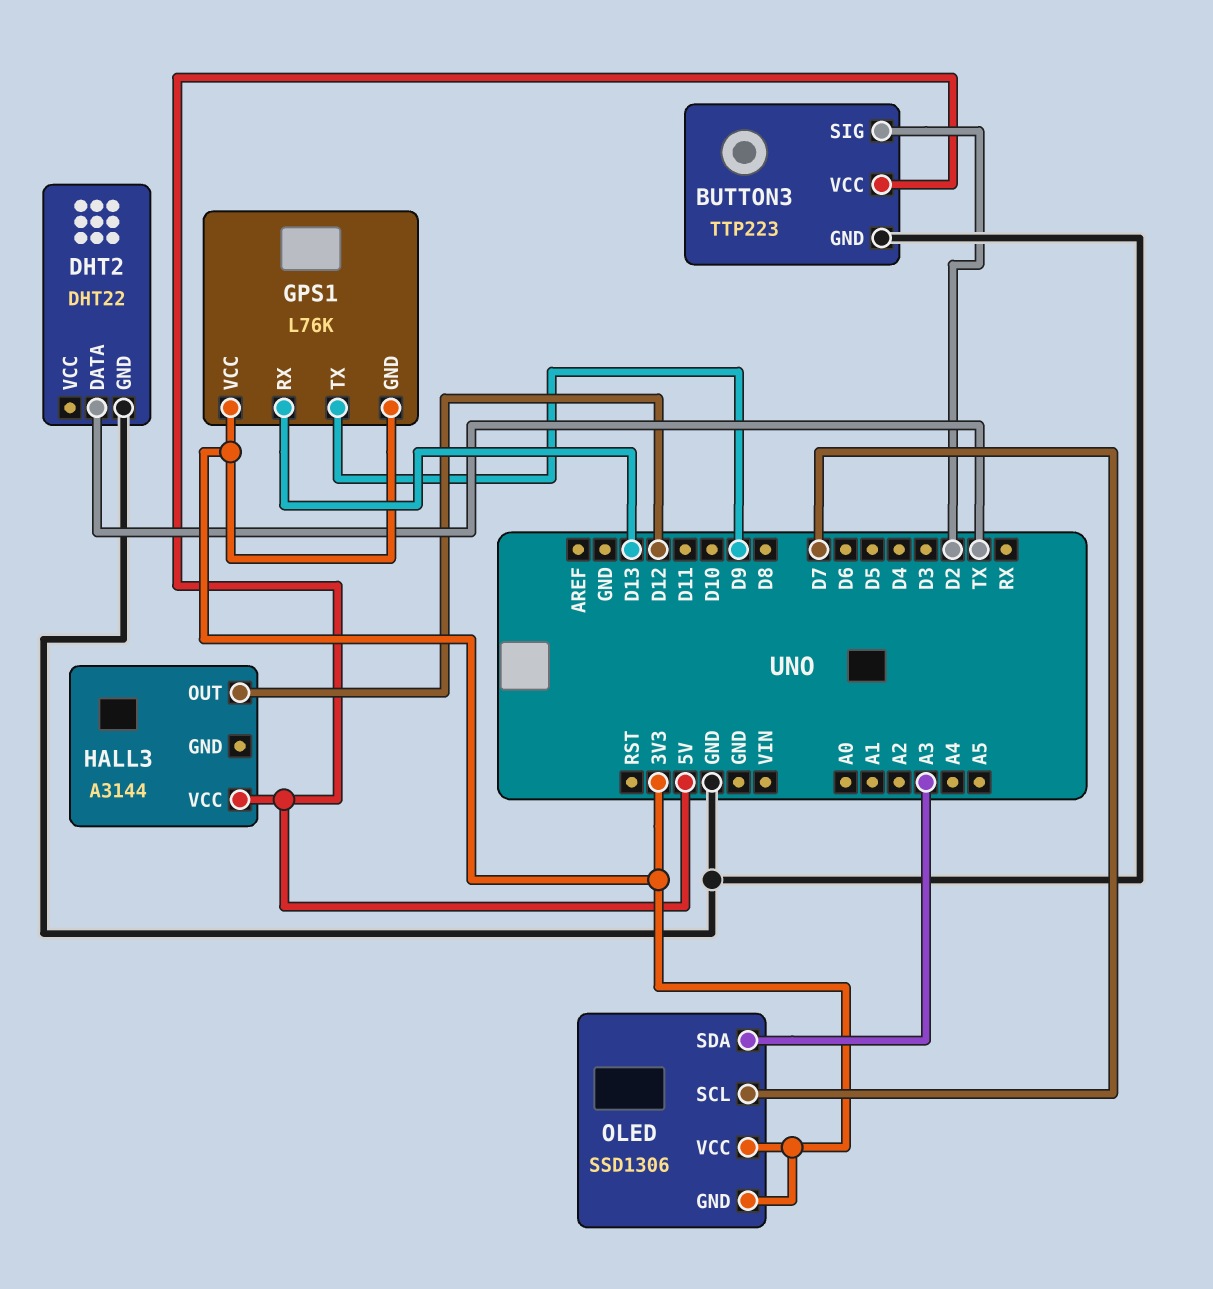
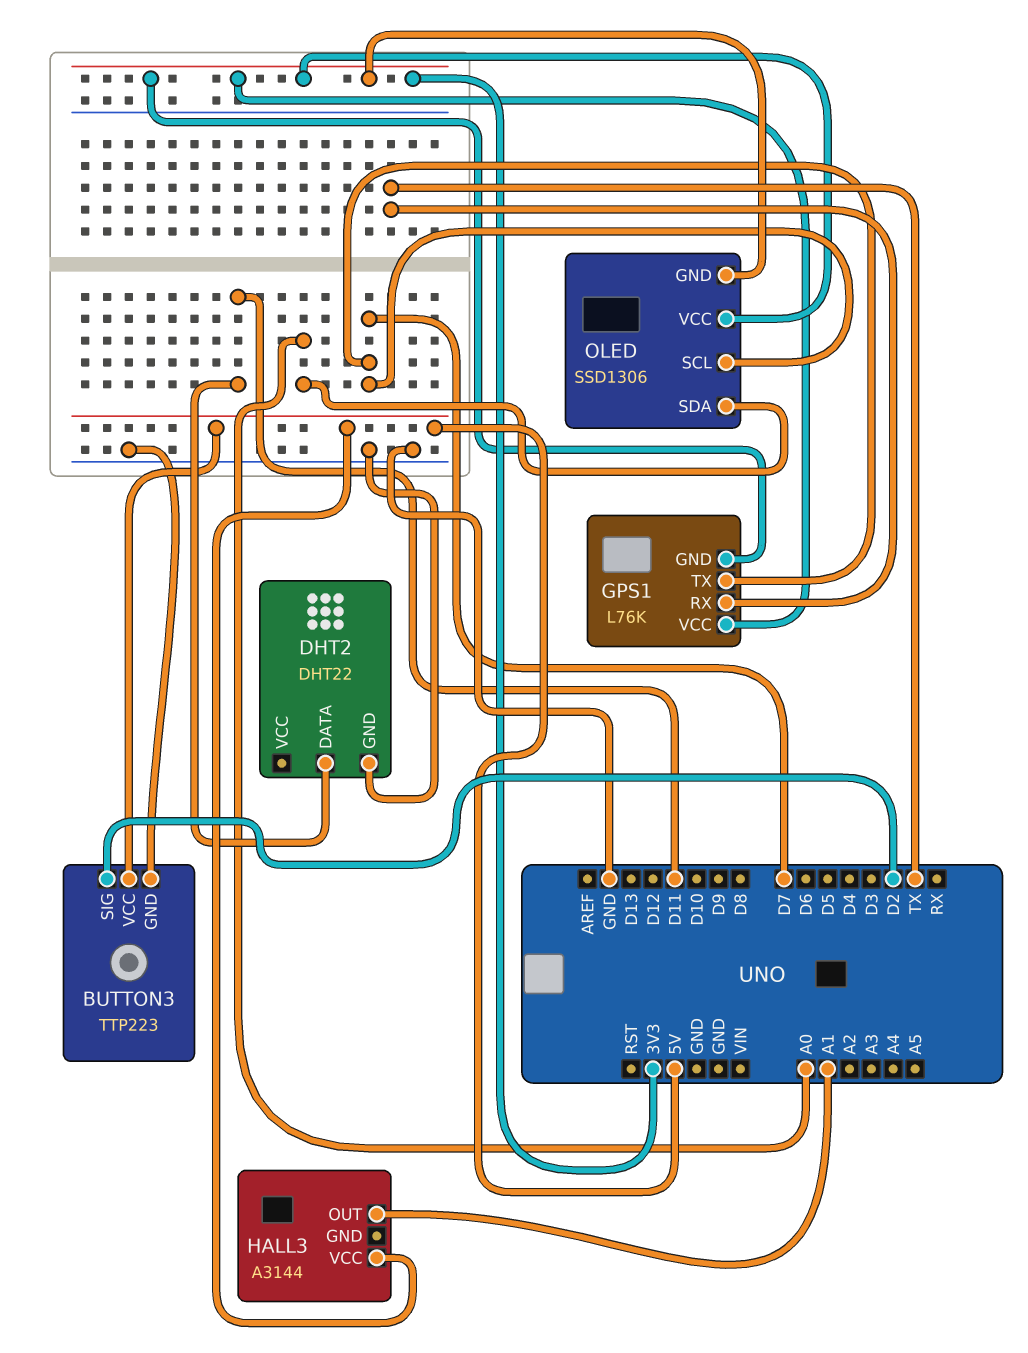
DHT2 pin DATA: TX -> D11
GPS1 pin RX: D13 -> TX
GPS1 pin TX: D9 -> D7
HALL3 pin OUT: D12 -> A1
OLED pin SDA: A3 -> A0

